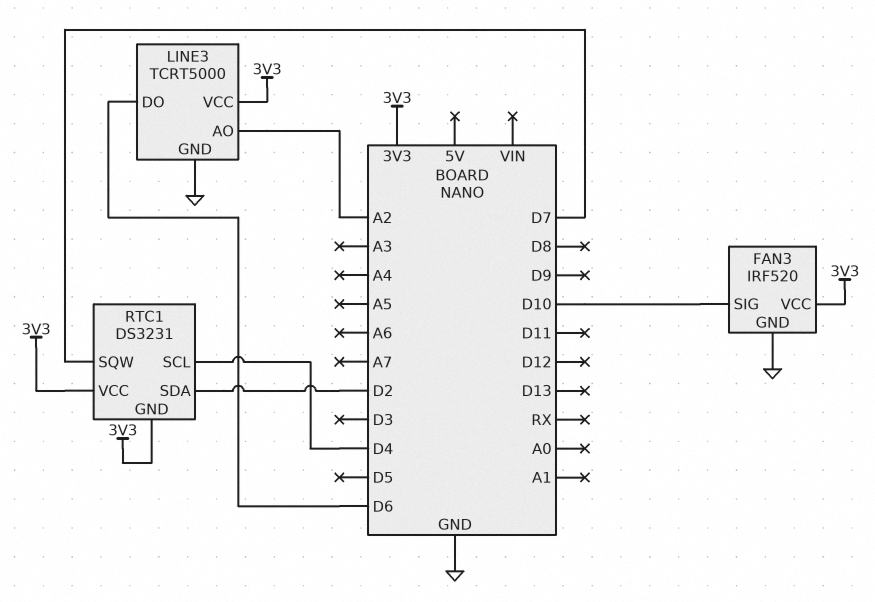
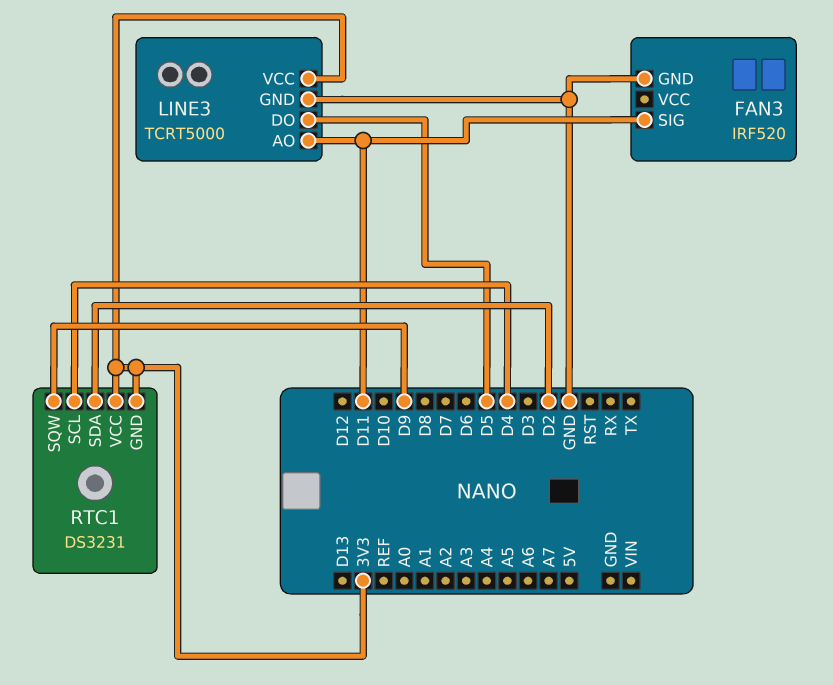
FAN3 pin SIG: D10 -> D11
FAN3 pin VCC: 3V3 -> none
LINE3 pin AO: A2 -> D11
LINE3 pin DO: D6 -> D5
RTC1 pin SQW: D7 -> D9

